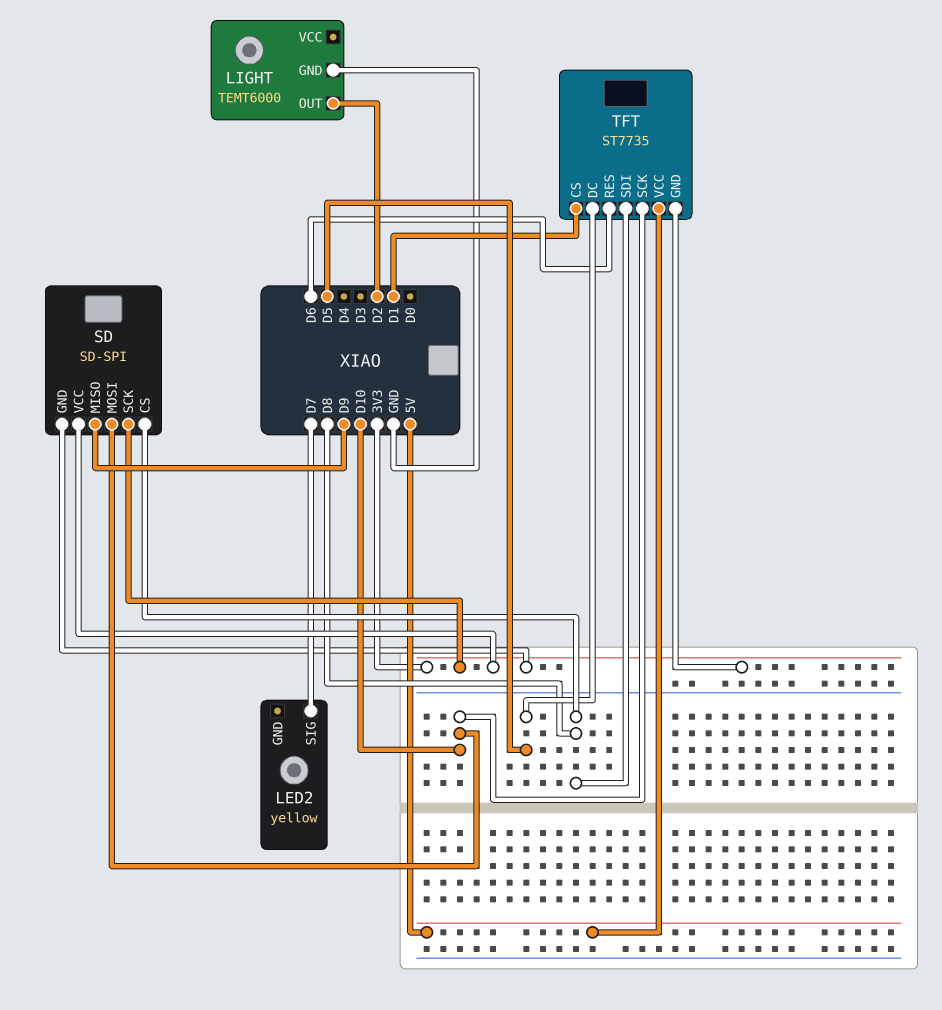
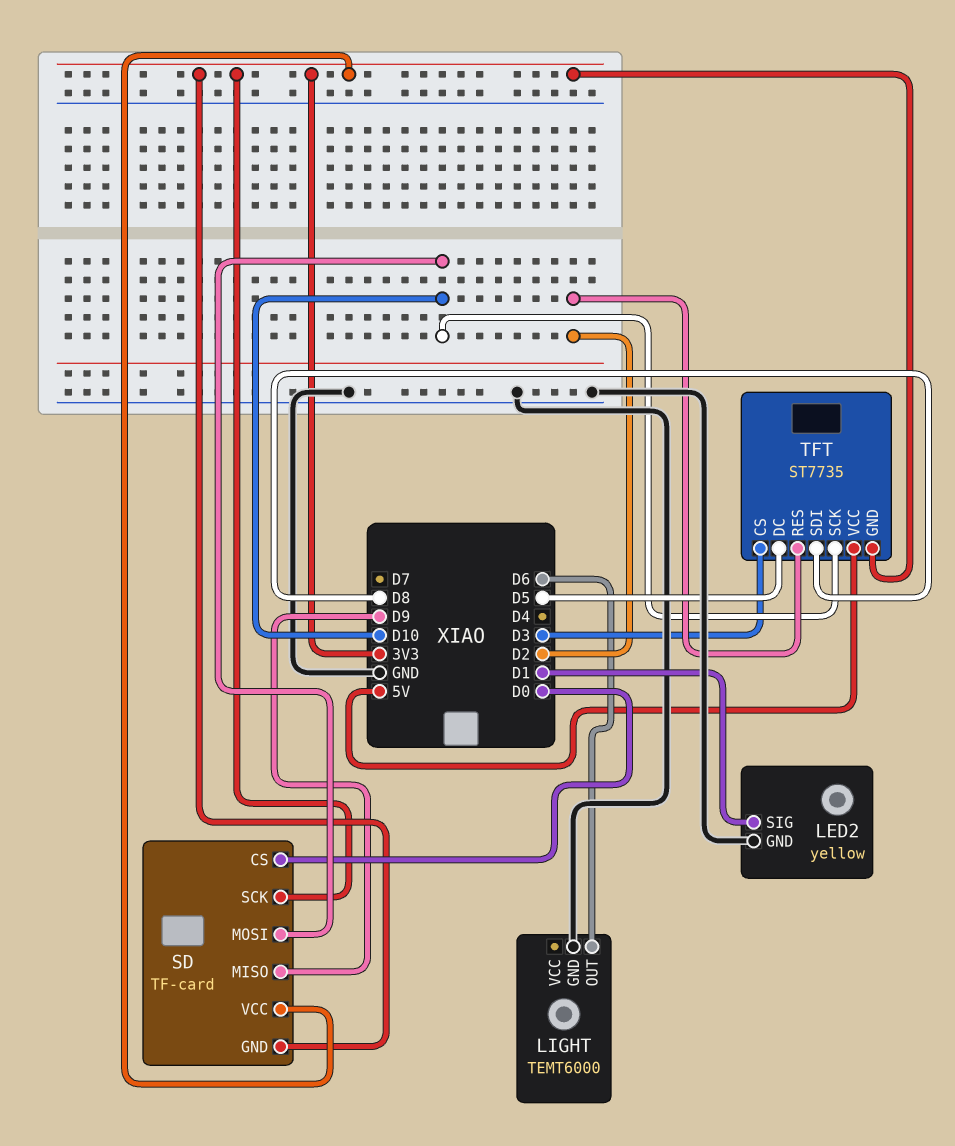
LED2 pin GND: none -> GND
LED2 pin SIG: D7 -> D1
LIGHT pin OUT: D2 -> D6
SD: SD-SPI -> TF-card
SD pin CS: D8 -> D0
TFT pin CS: D1 -> D3
TFT pin RES: D6 -> D2

